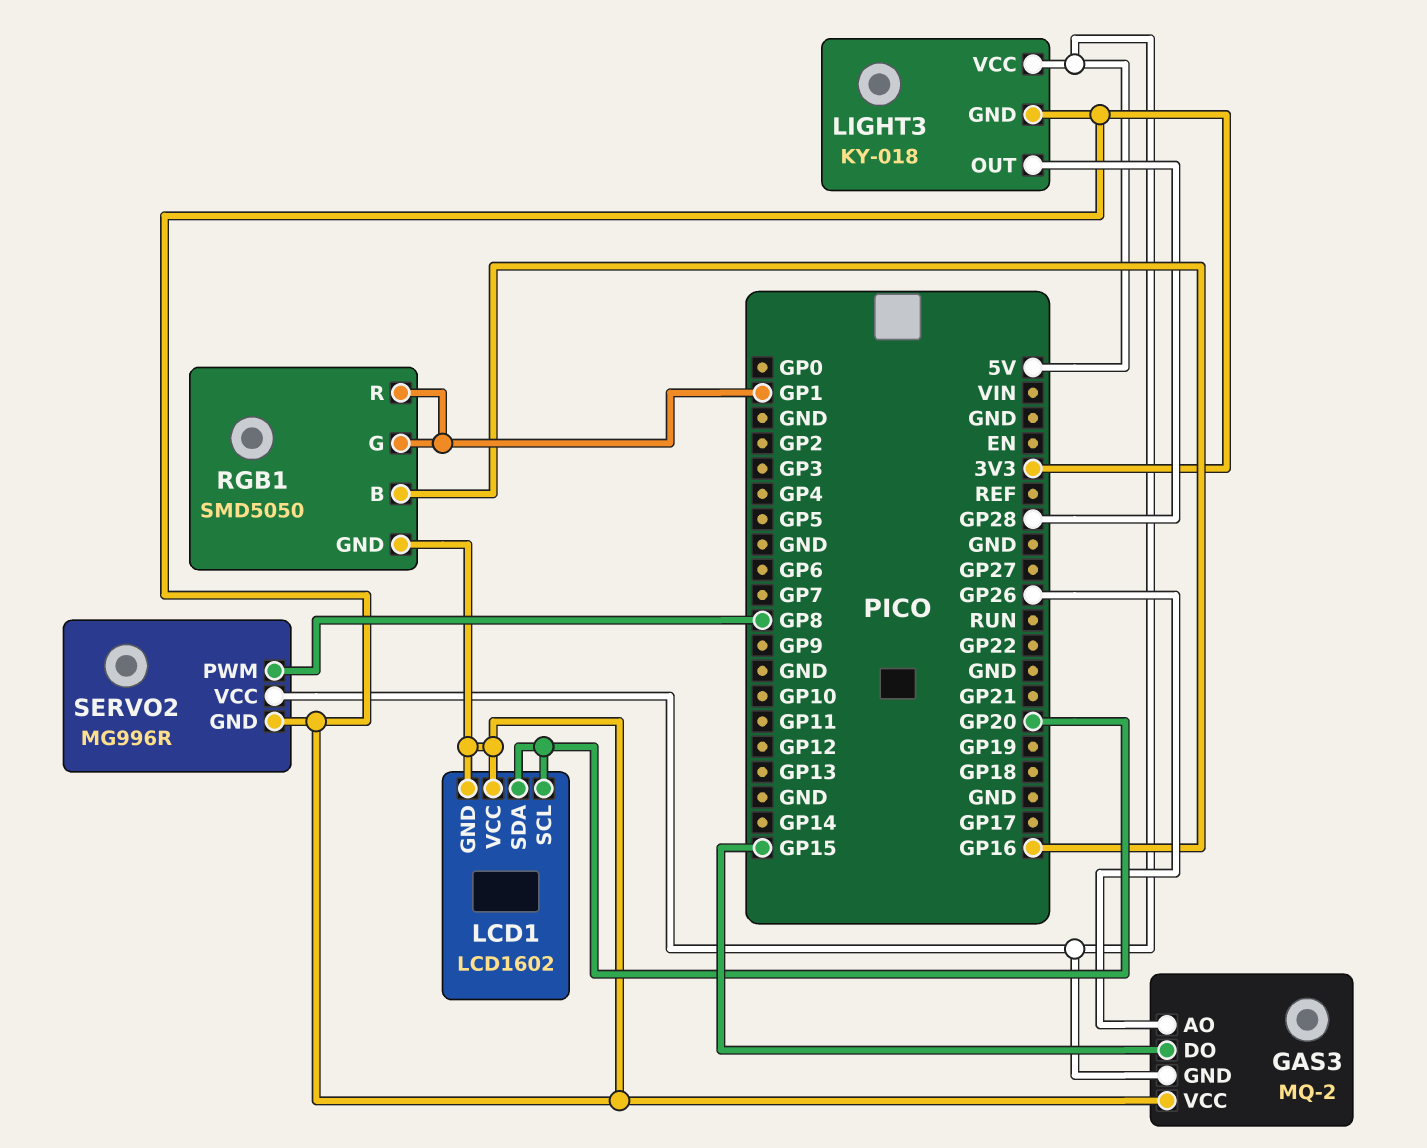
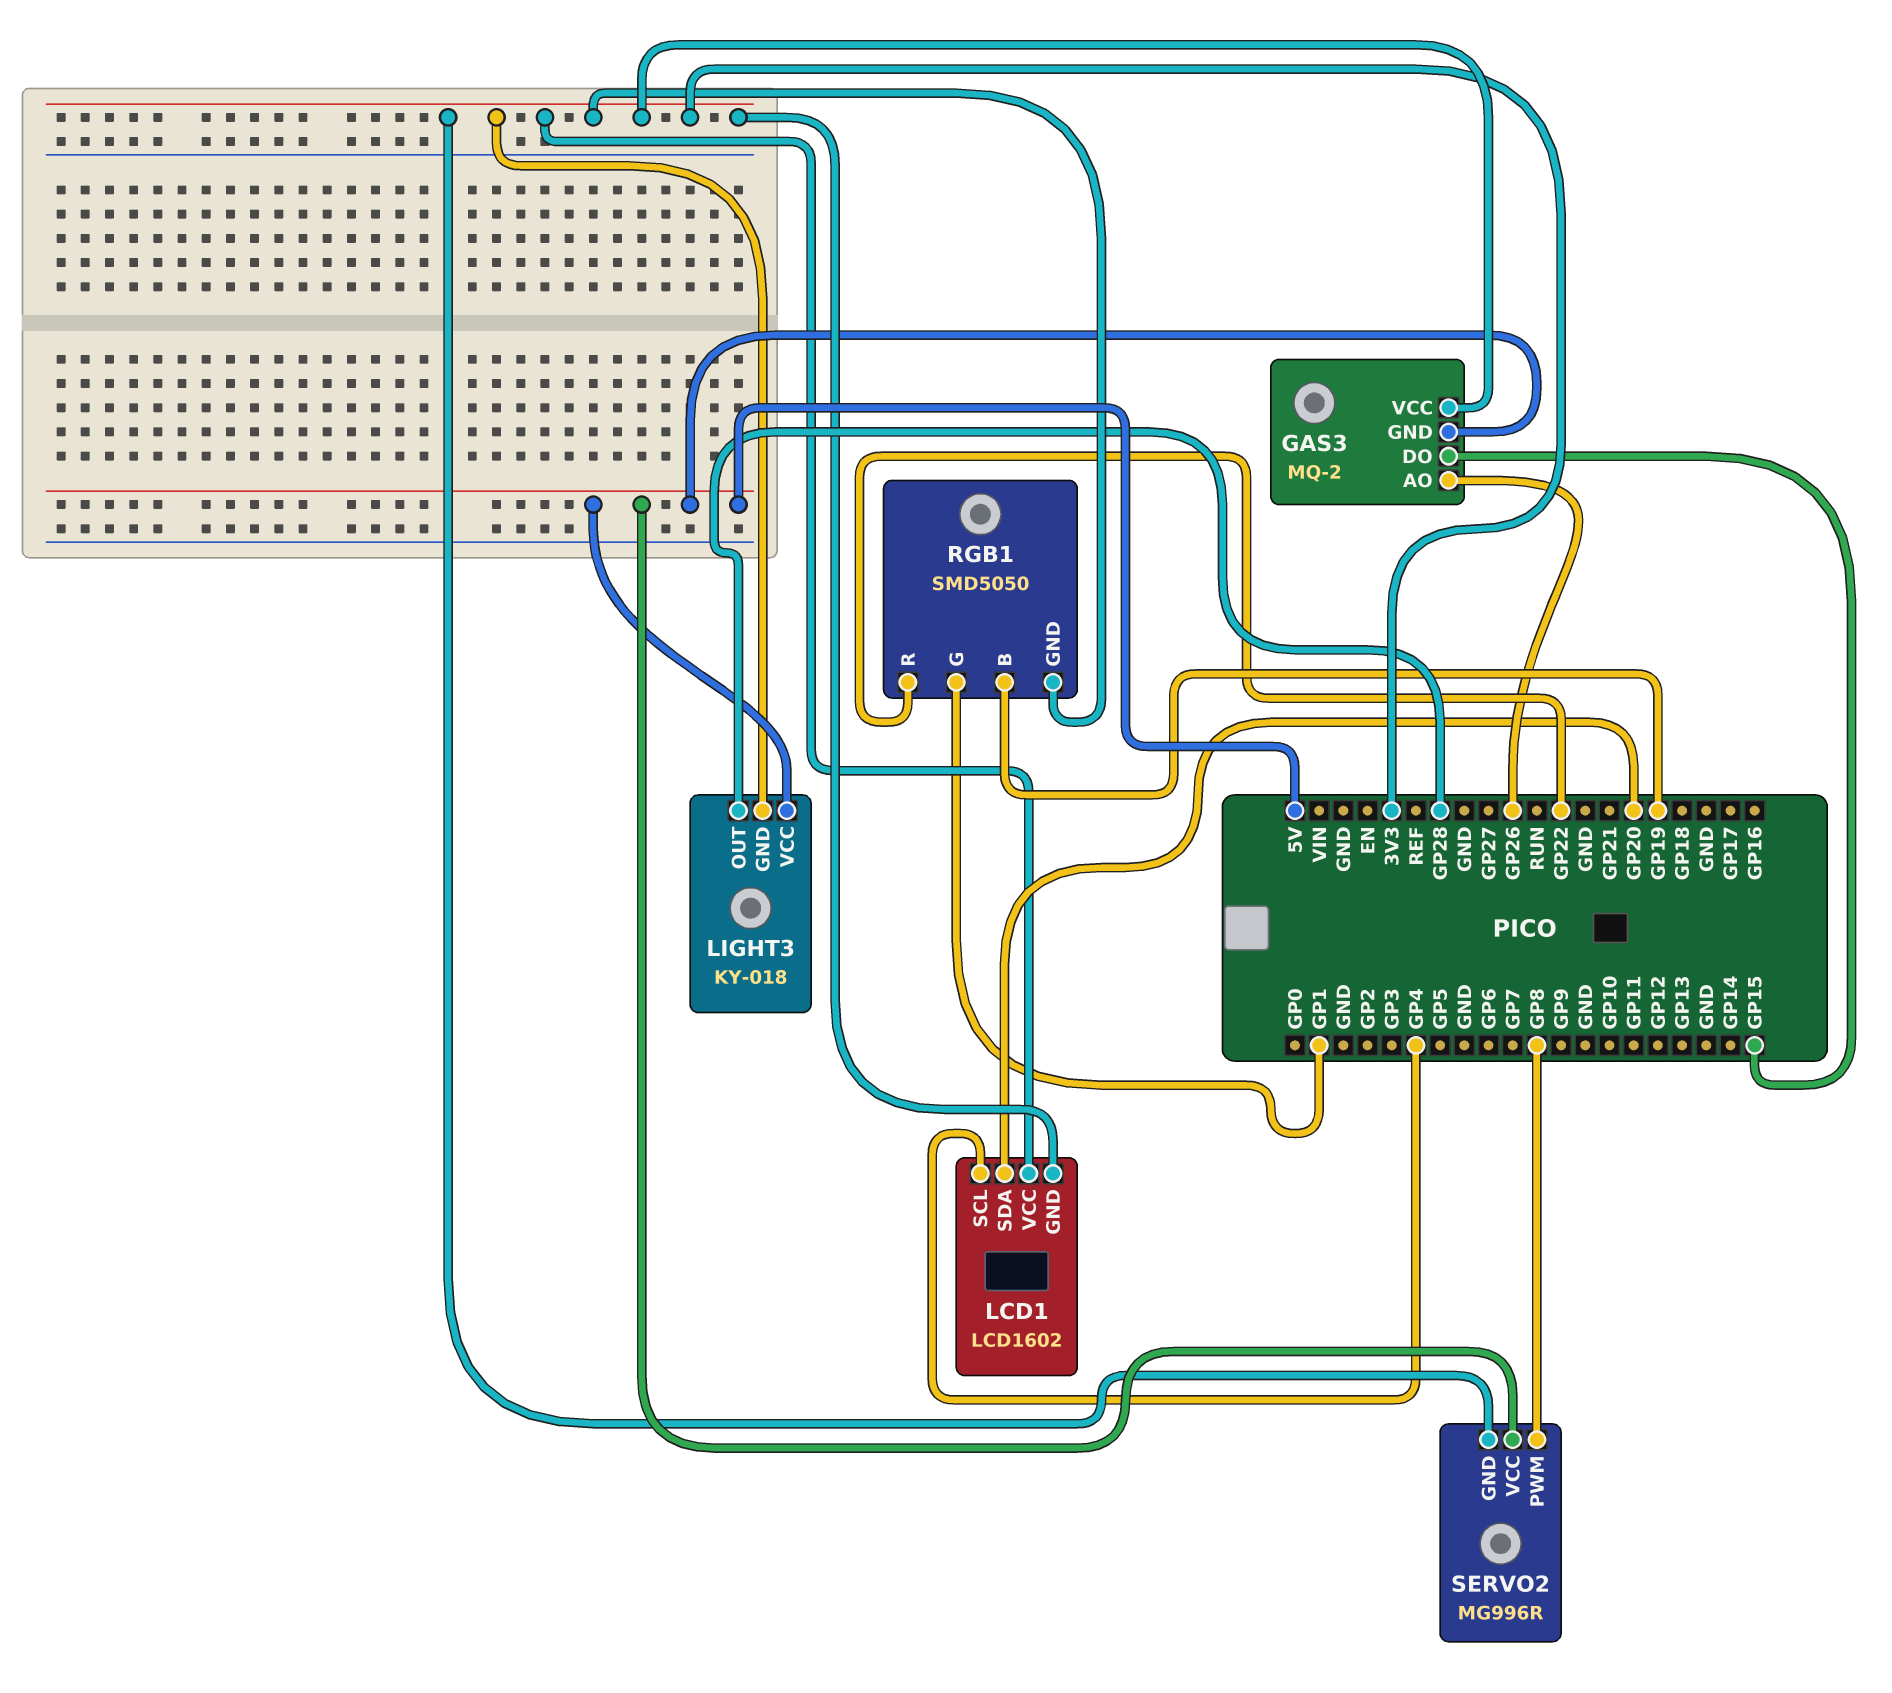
LCD1 pin SCL: GP20 -> GP4
RGB1 pin B: GP16 -> GP19
RGB1 pin R: GP1 -> GP22

